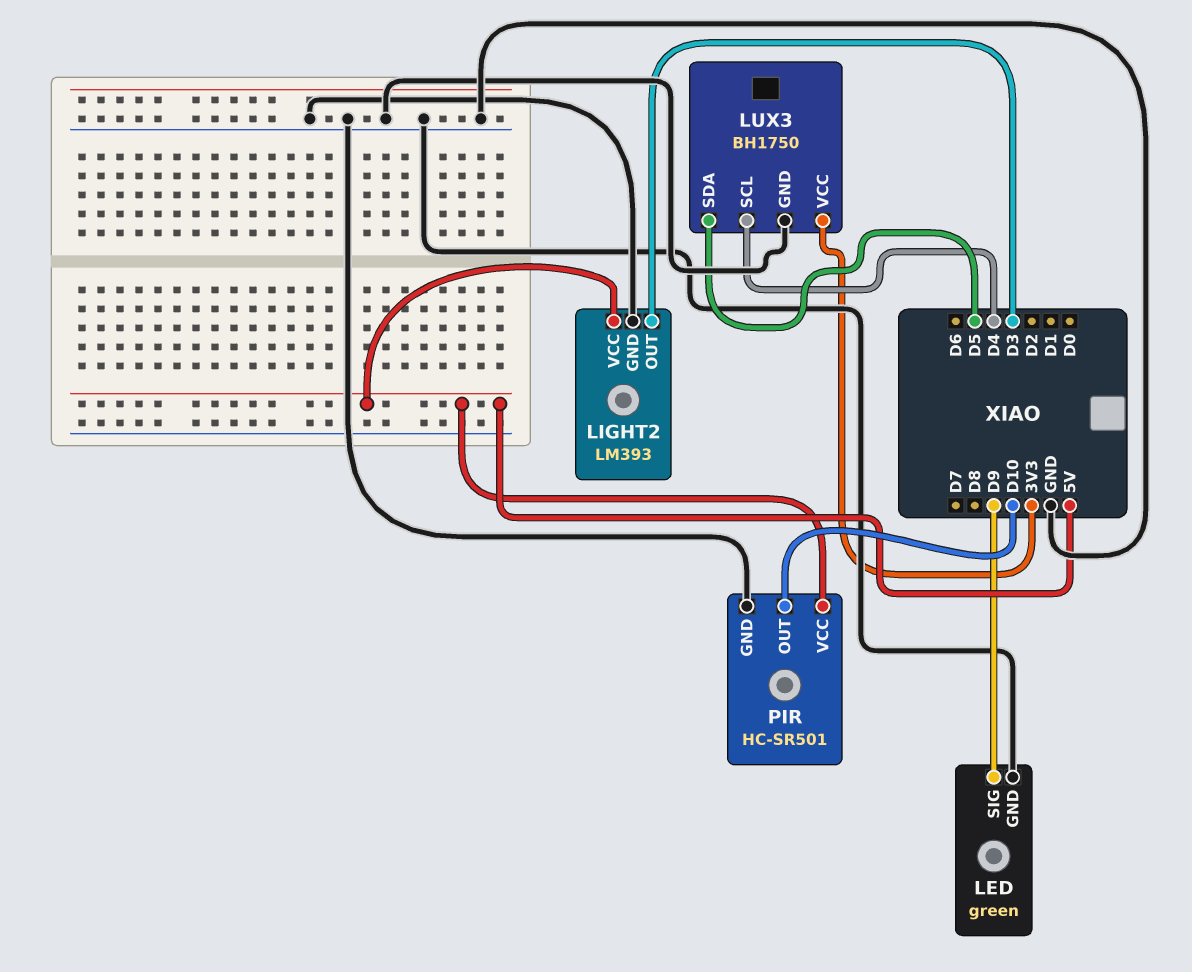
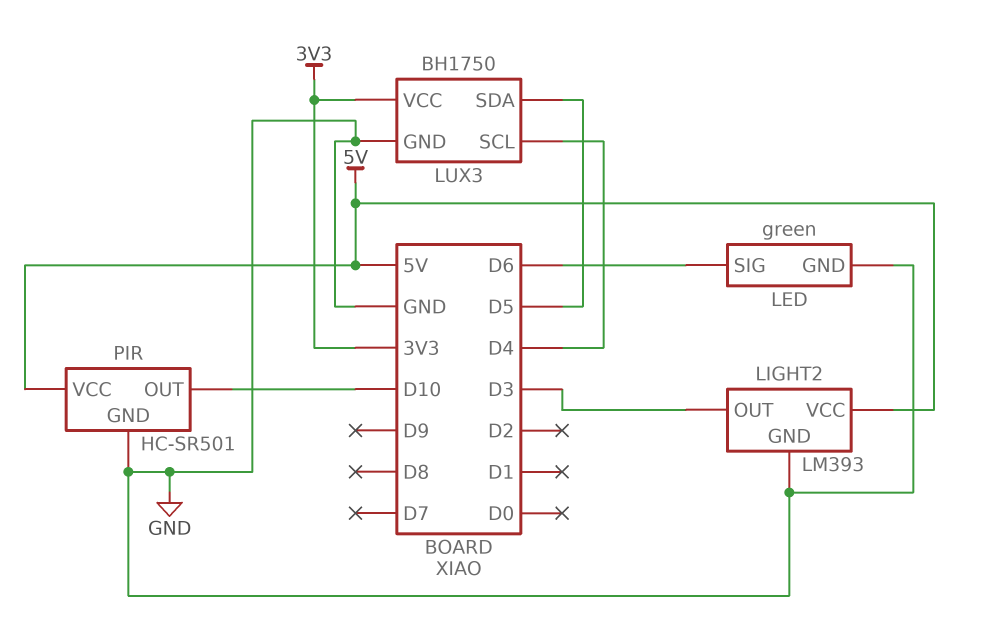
LED pin SIG: D9 -> D6

